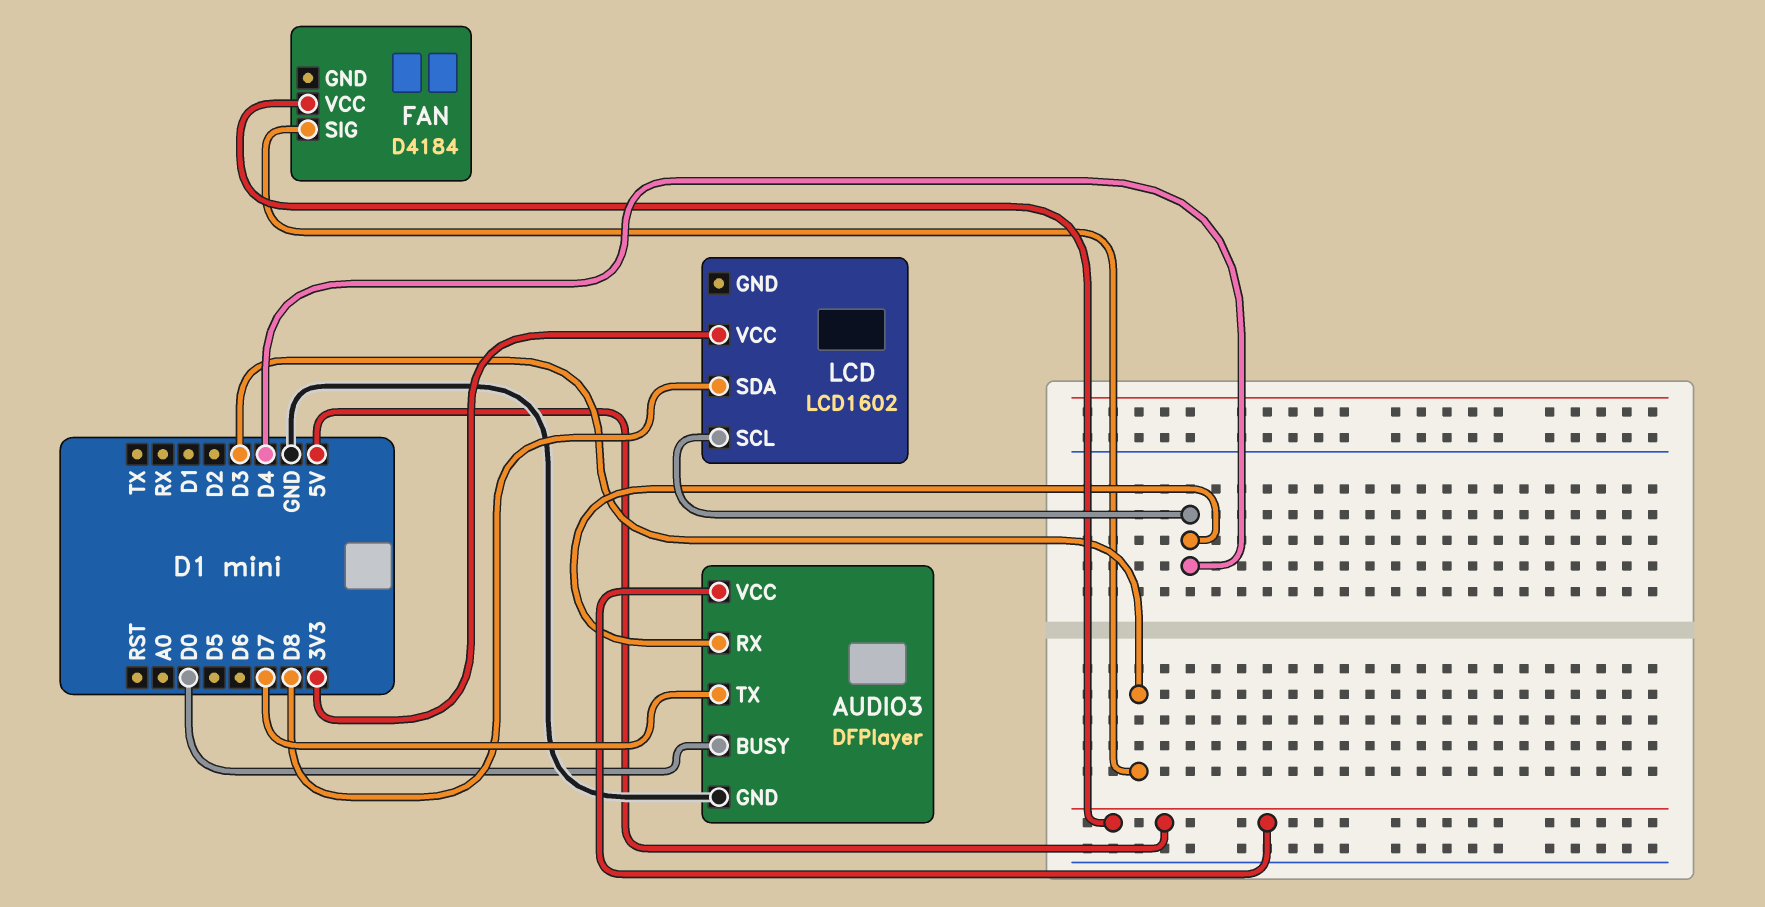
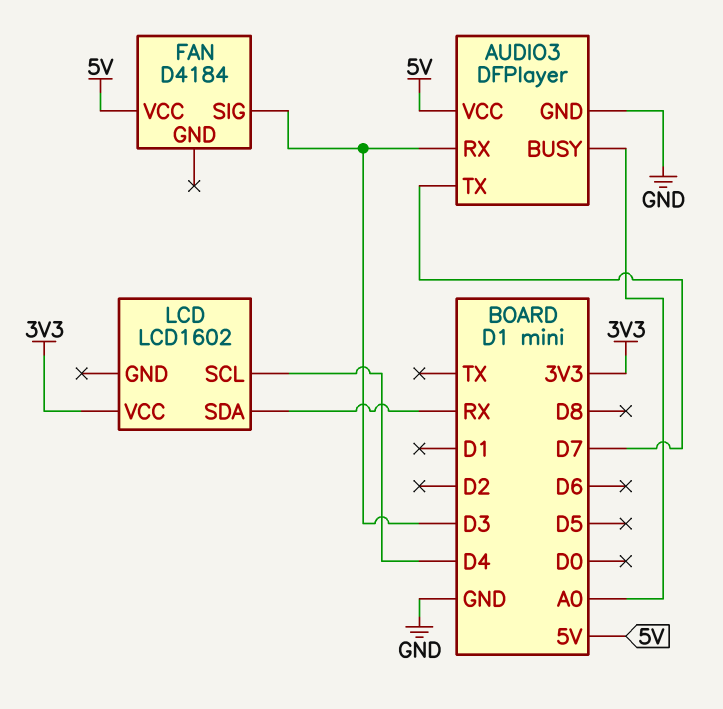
AUDIO3 pin BUSY: D0 -> A0
AUDIO3 pin RX: D4 -> D3
LCD pin SDA: D8 -> RX

